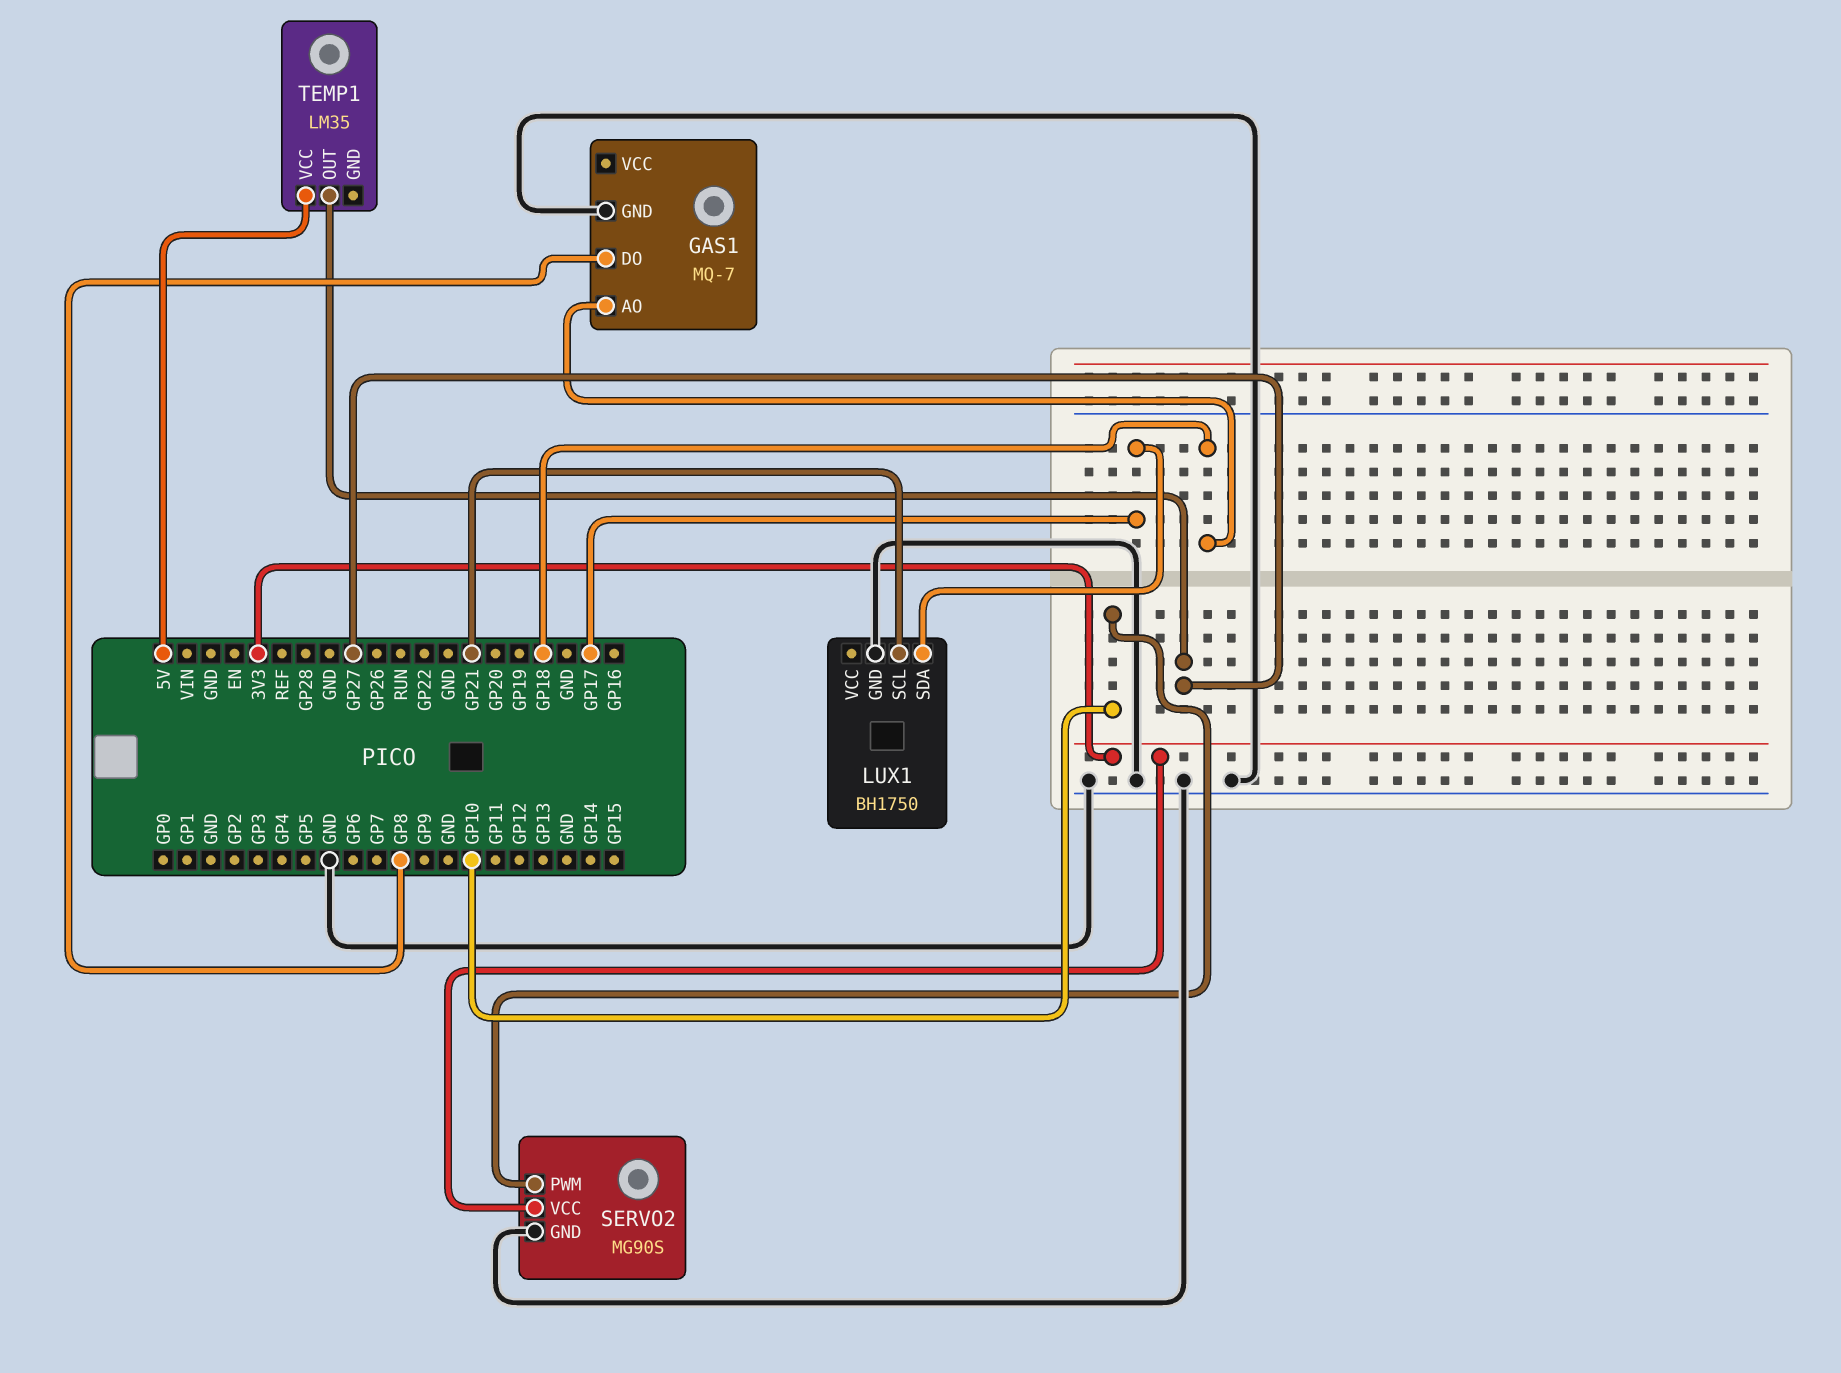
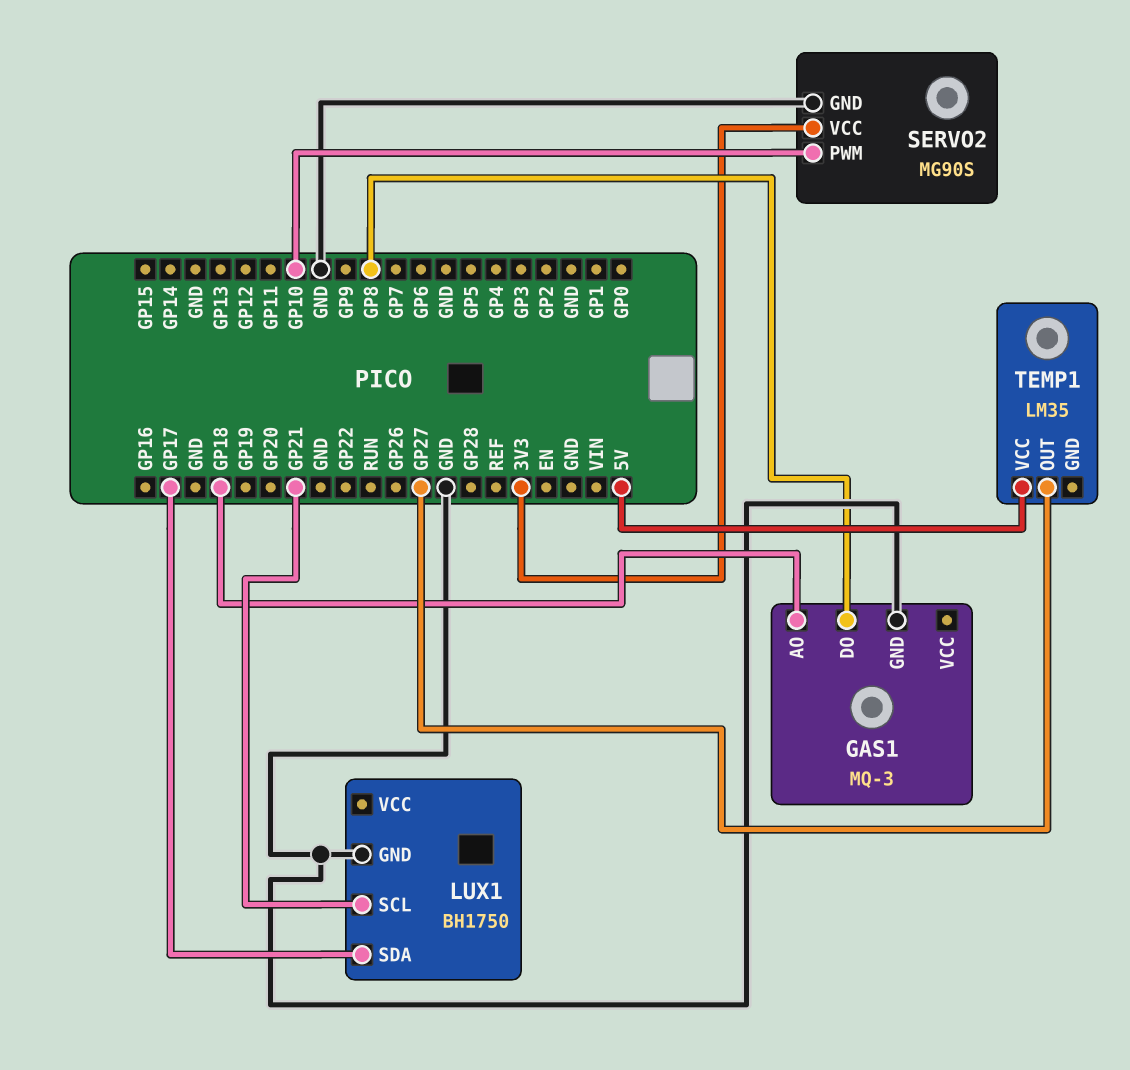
GAS1: MQ-7 -> MQ-3

